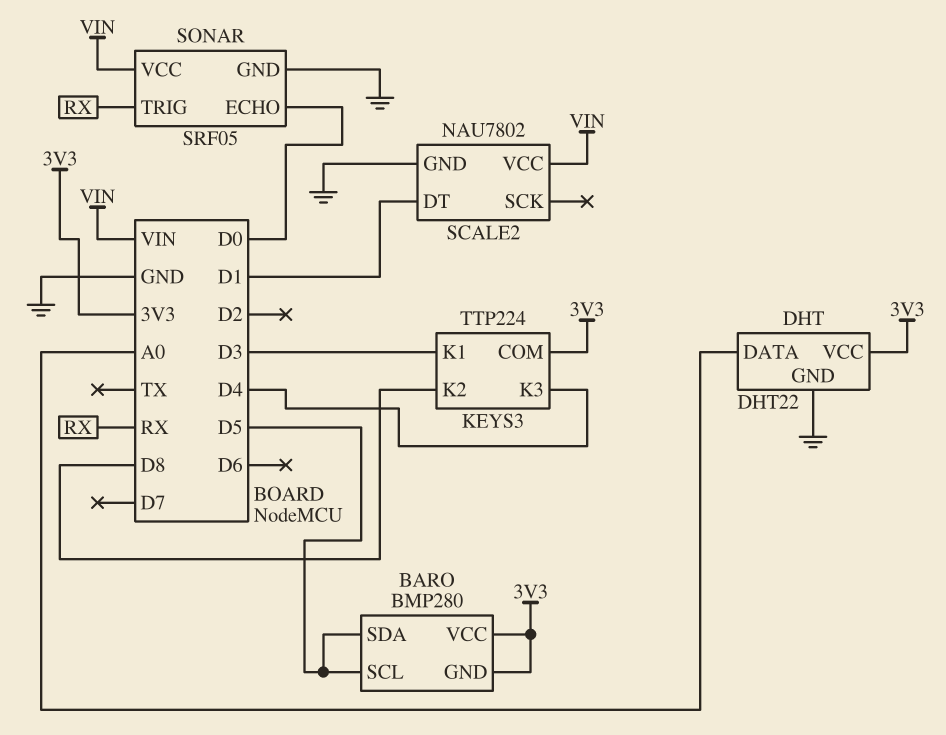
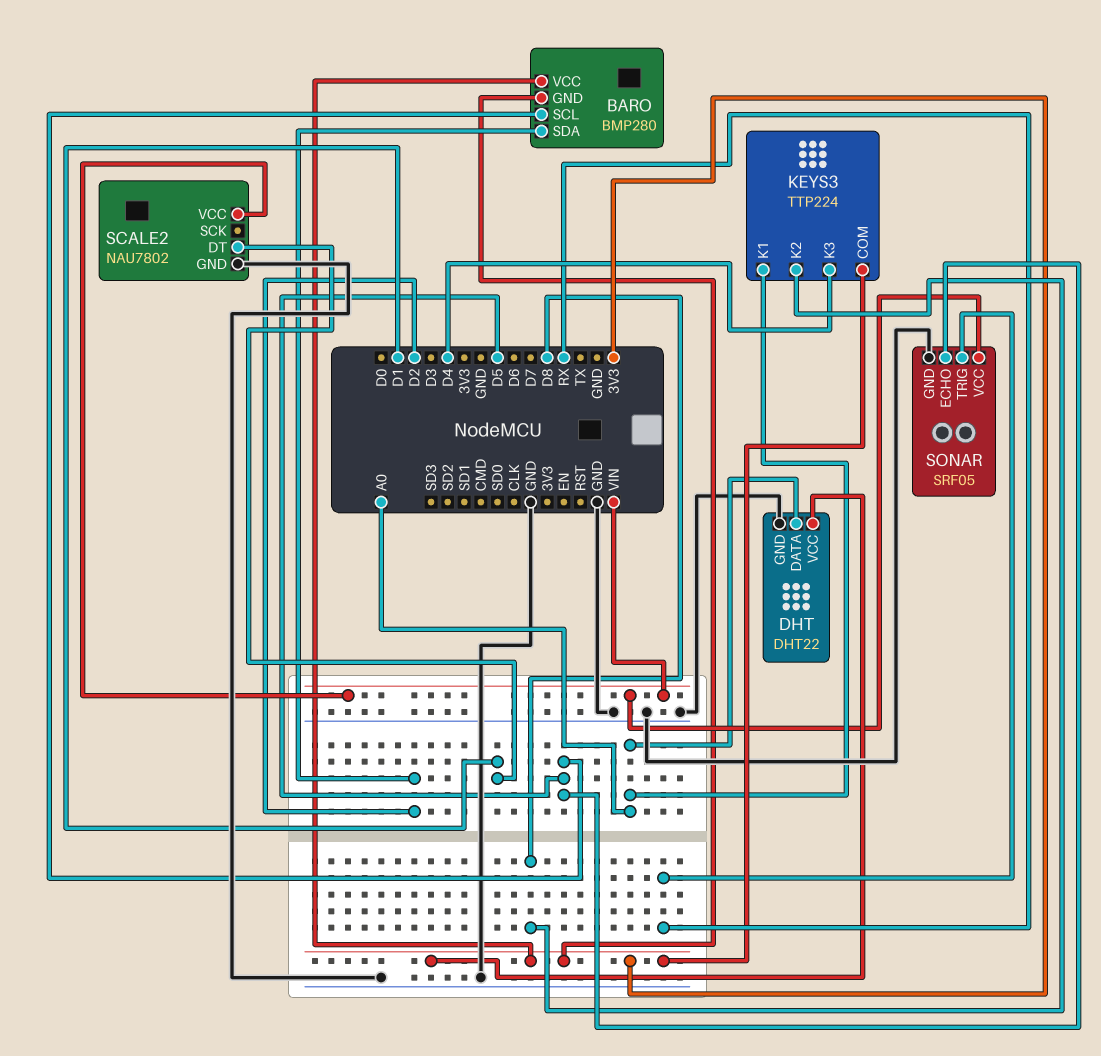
BARO pin SDA: D5 -> D2
KEYS3 pin K1: D3 -> A0
SONAR pin ECHO: D0 -> D5

